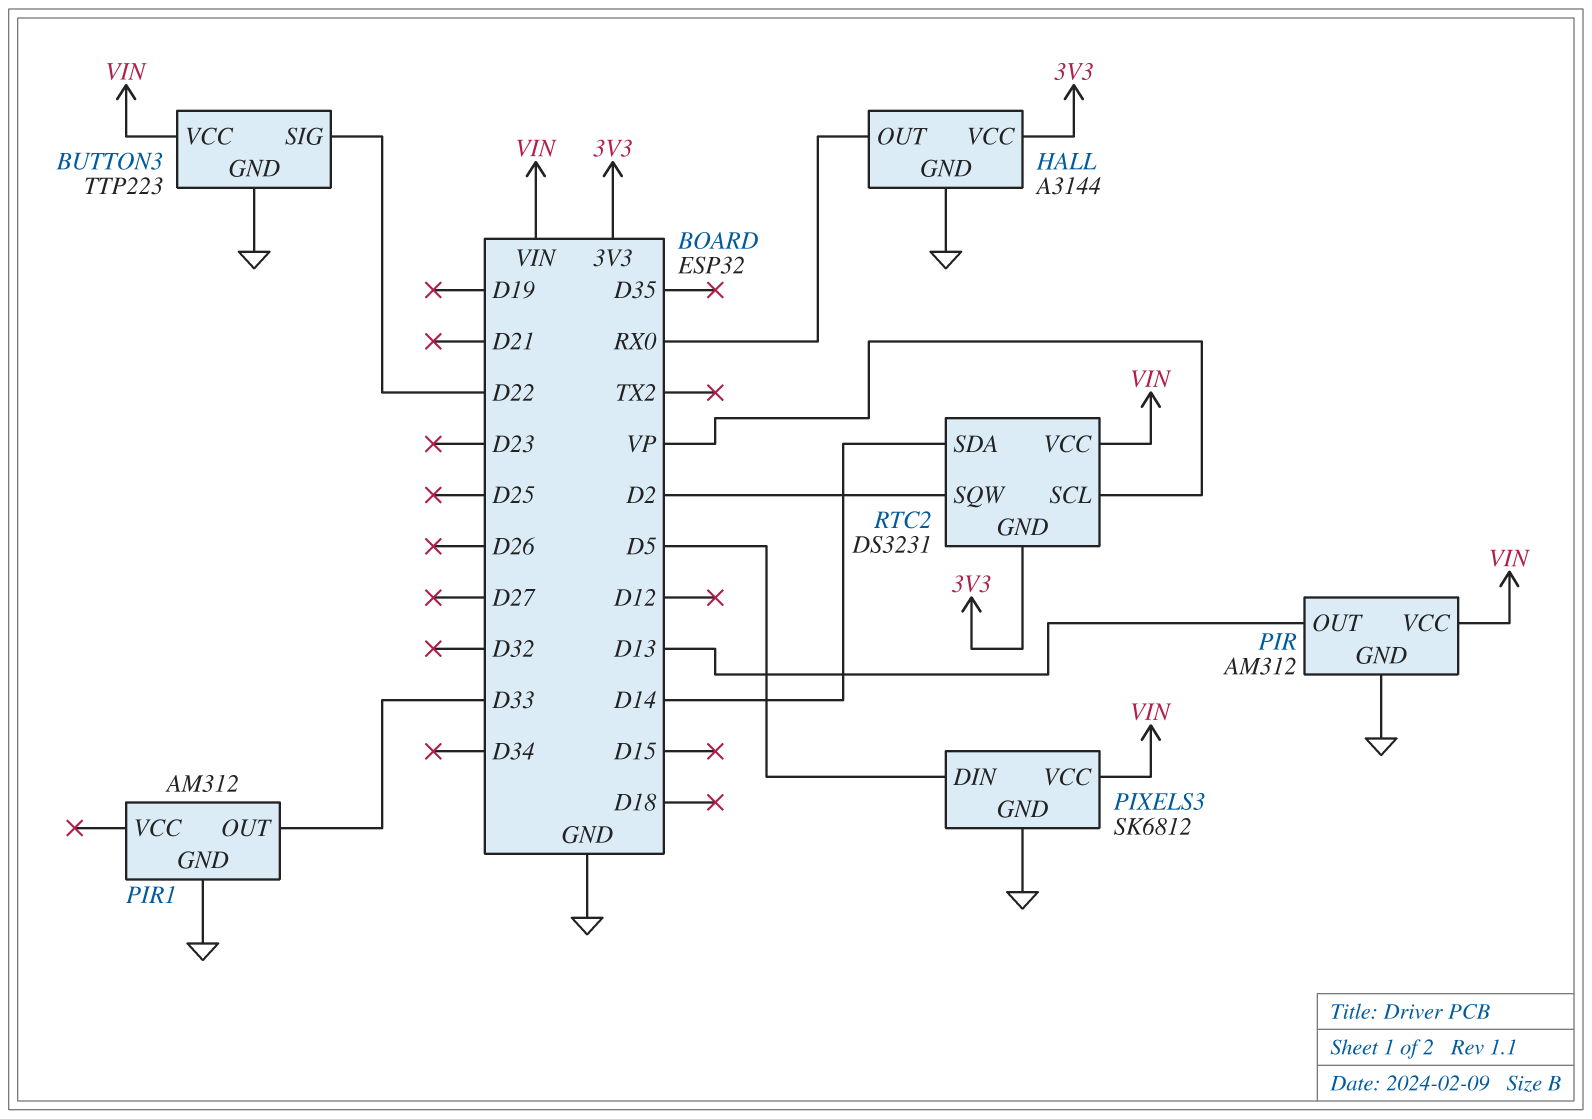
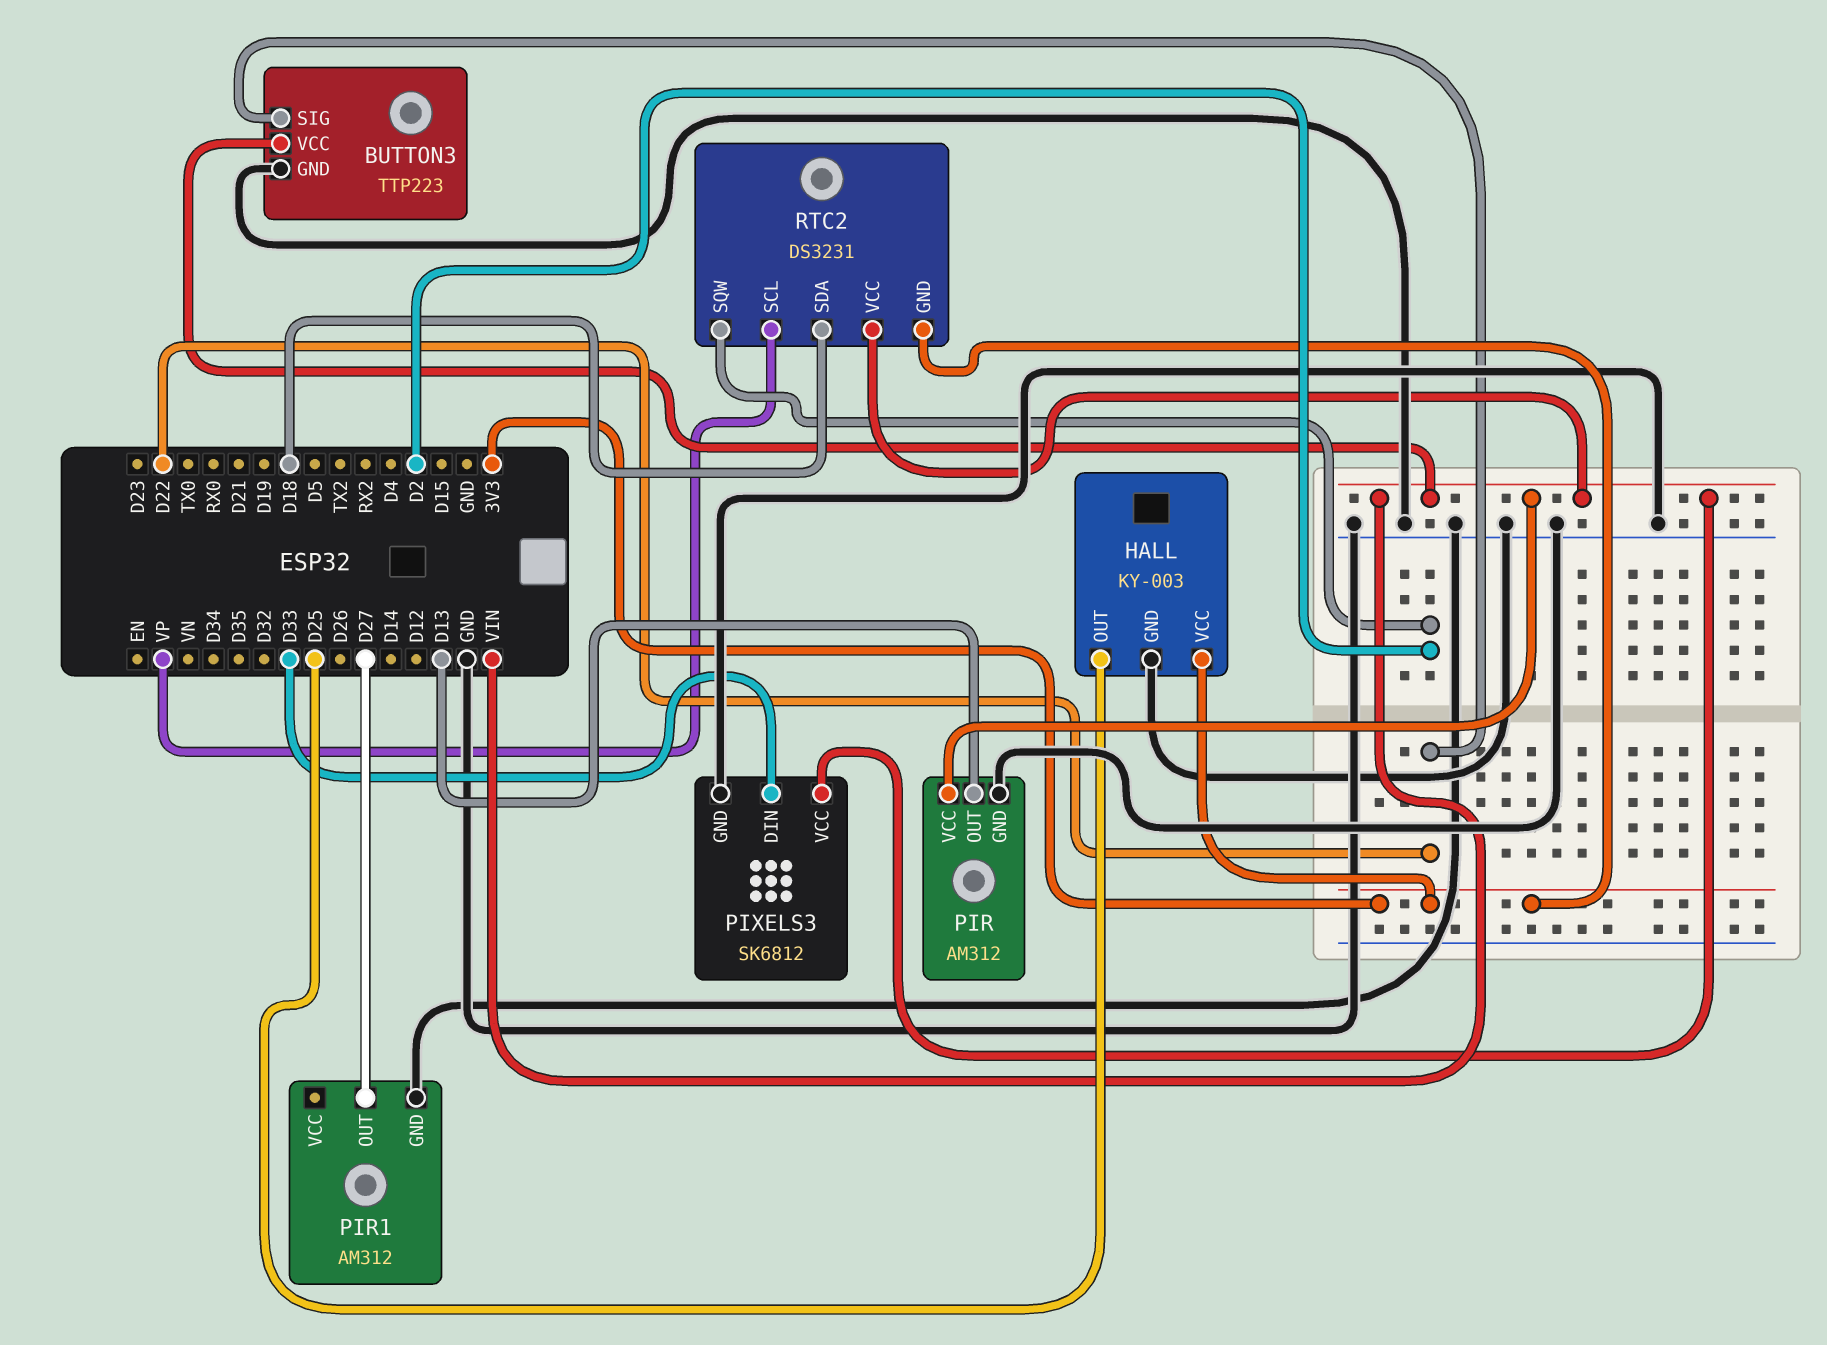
HALL: A3144 -> KY-003
HALL pin OUT: RX0 -> D25
PIR1 pin OUT: D33 -> D27
PIXELS3 pin DIN: D5 -> D33
RTC2 pin SDA: D14 -> D18

